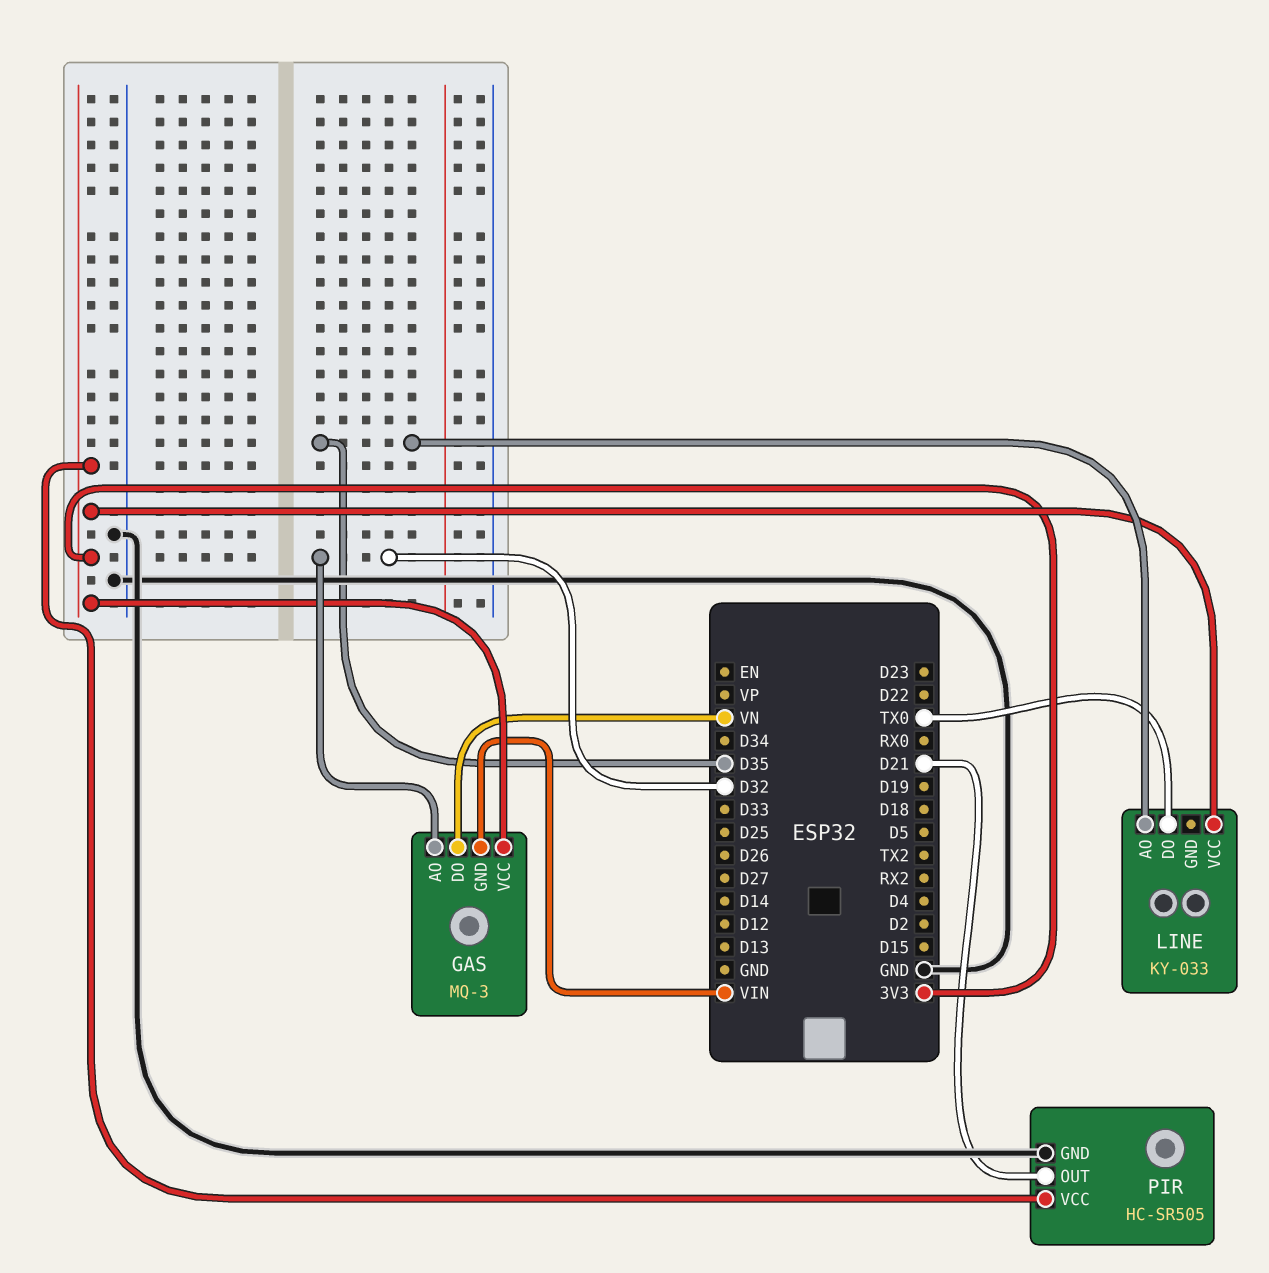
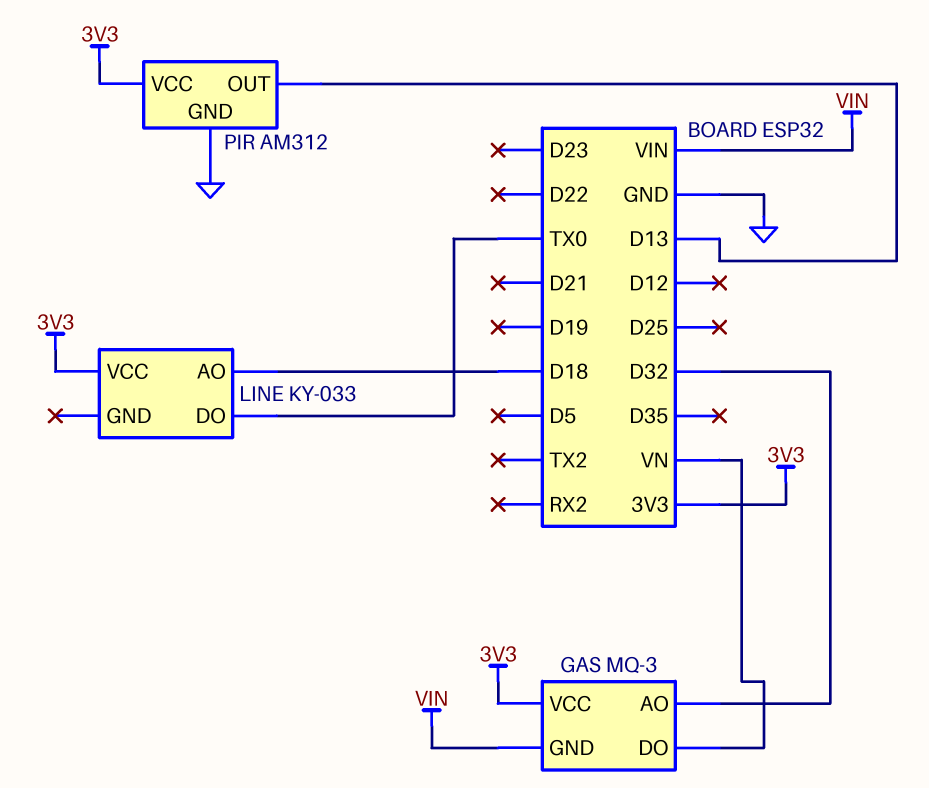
LINE pin AO: D35 -> D18
PIR: HC-SR505 -> AM312
PIR pin OUT: D21 -> D13

